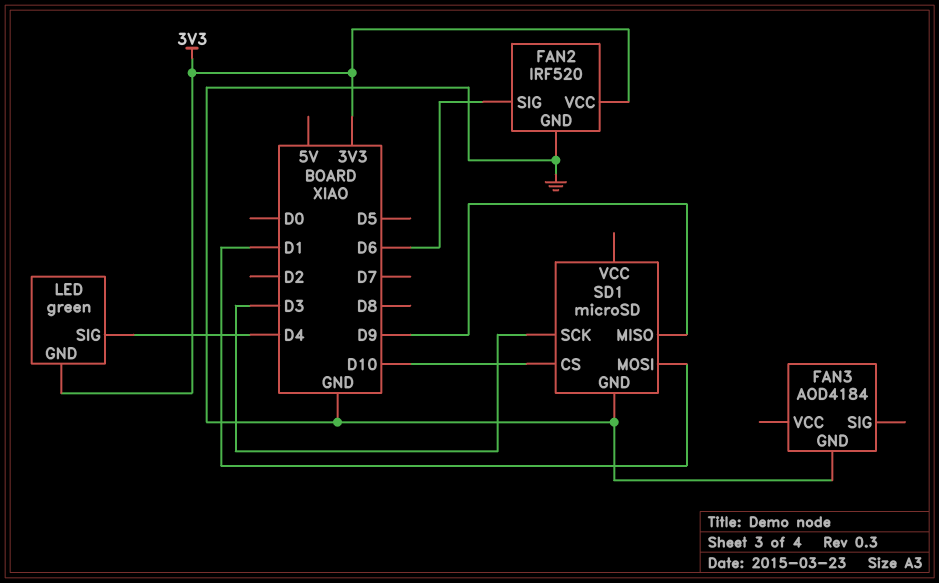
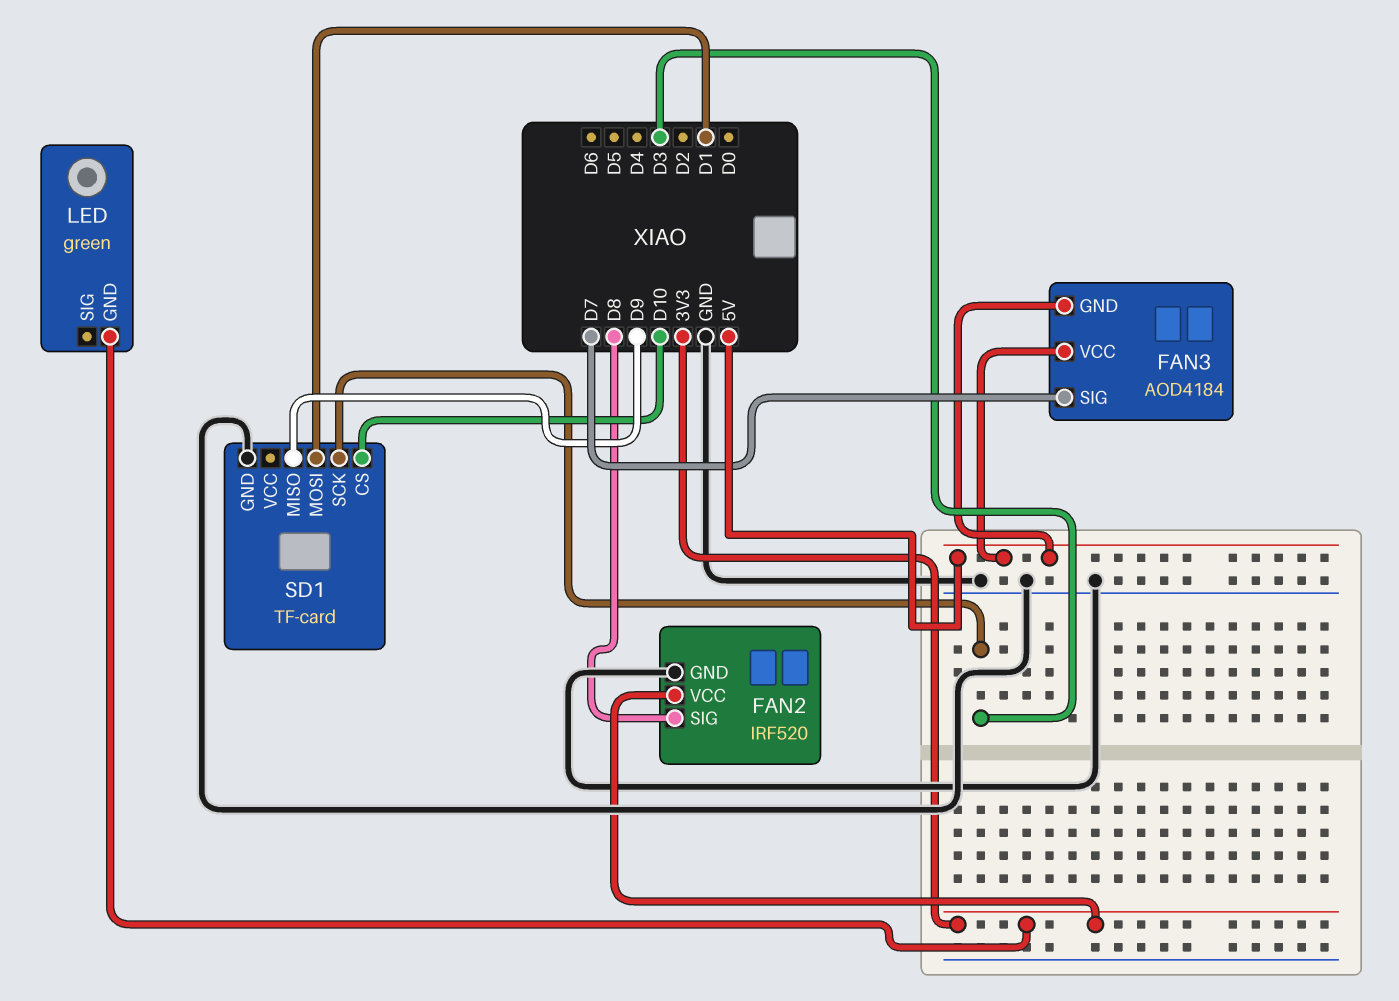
FAN2 pin SIG: D6 -> D8
FAN3 pin GND: GND -> 5V
FAN3 pin SIG: none -> D7
FAN3 pin VCC: none -> 5V
LED pin SIG: D4 -> none
SD1: microSD -> TF-card

